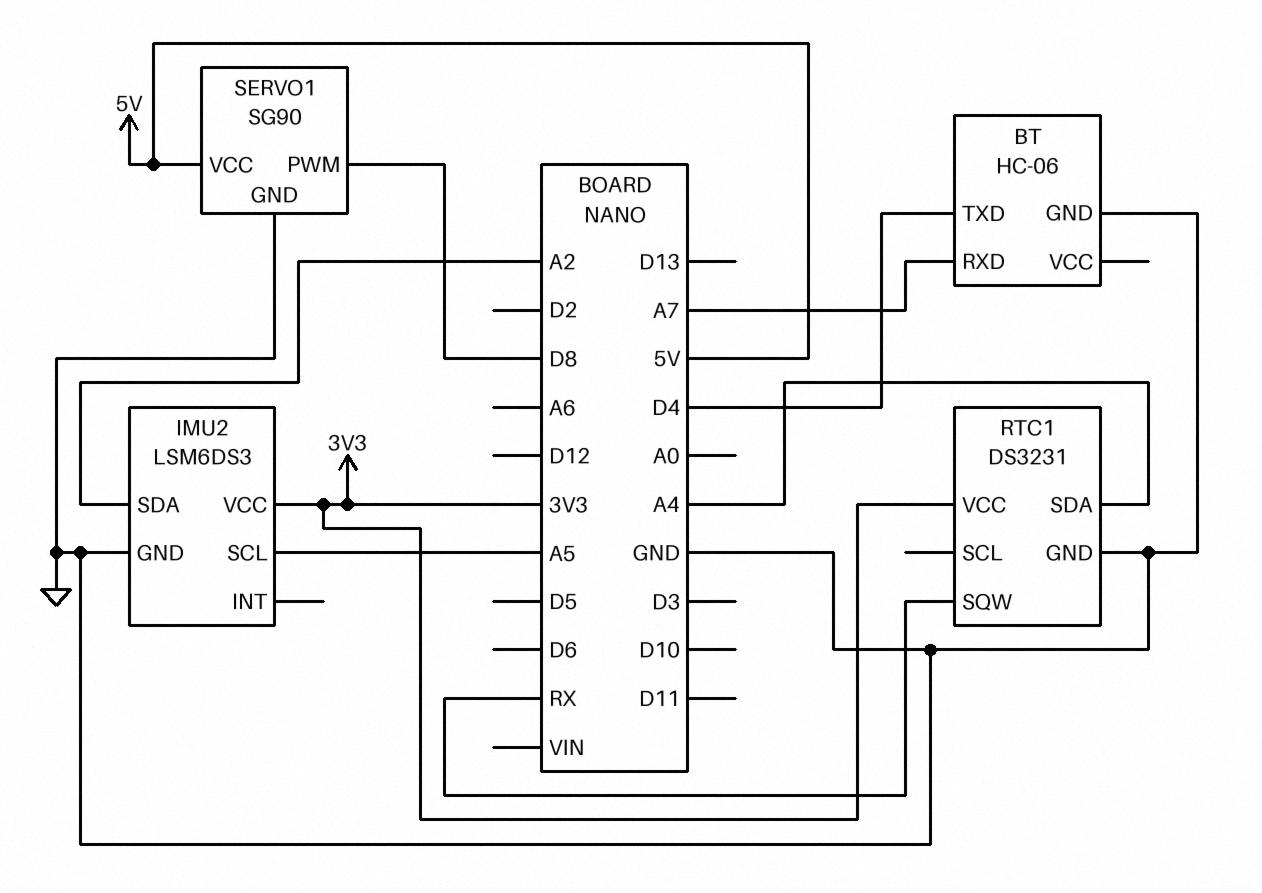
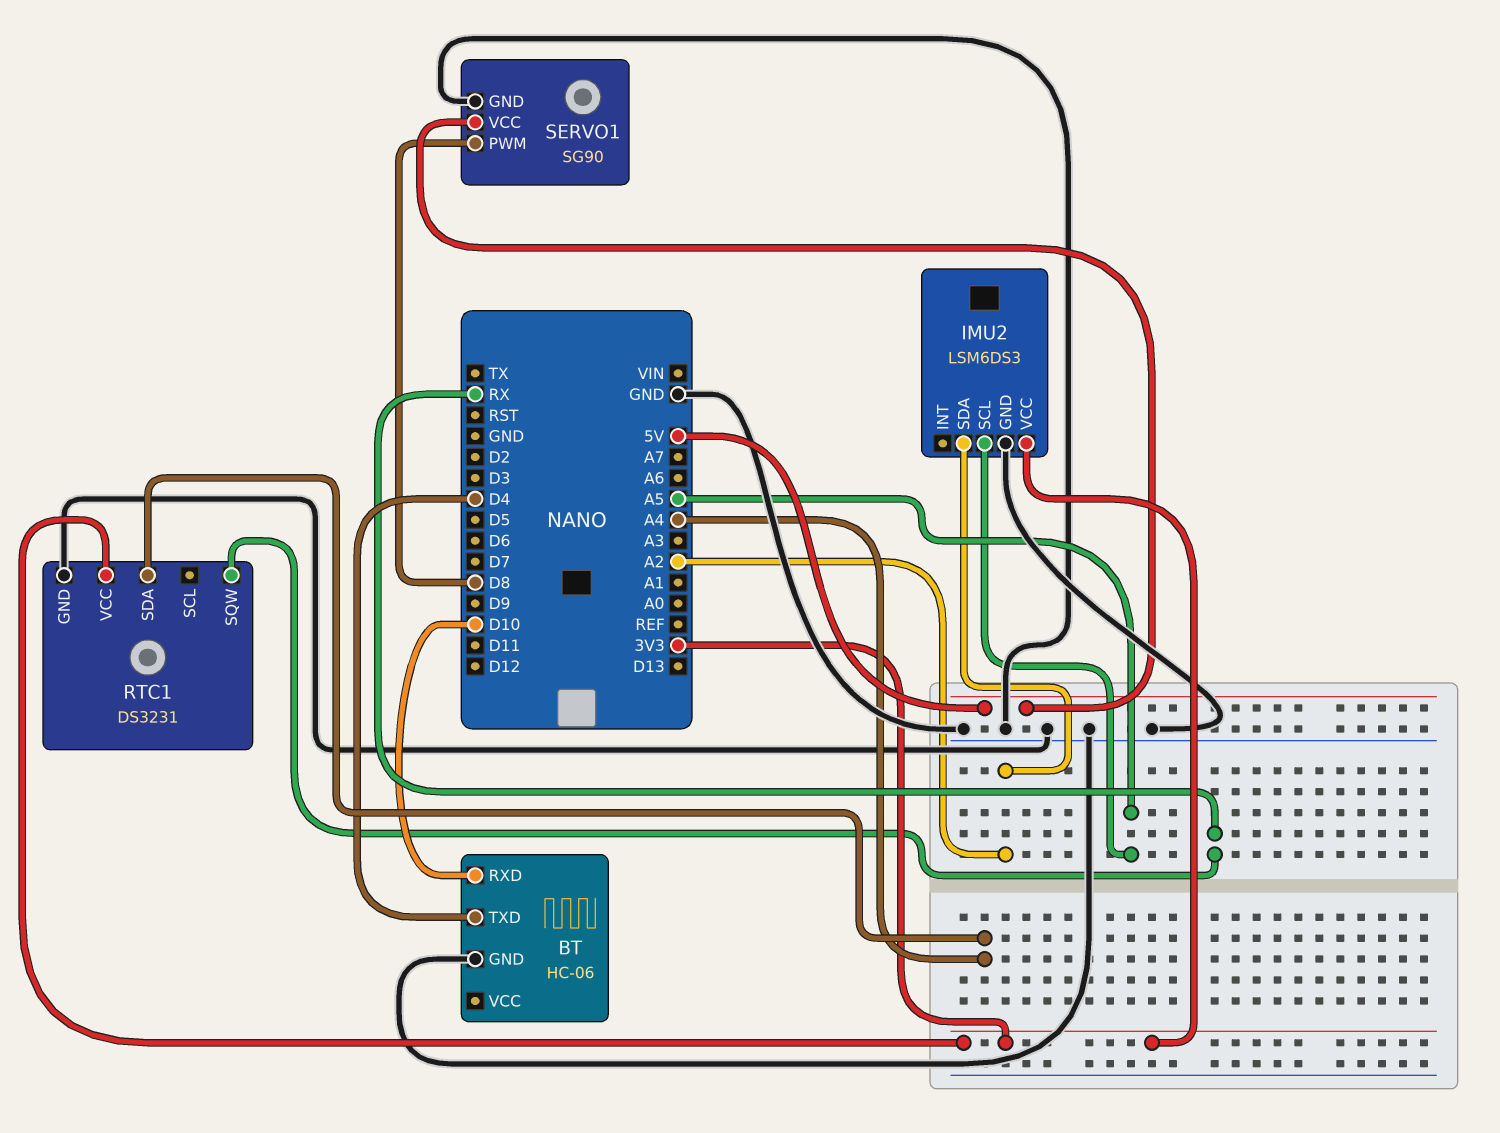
BT pin RXD: A7 -> D10

